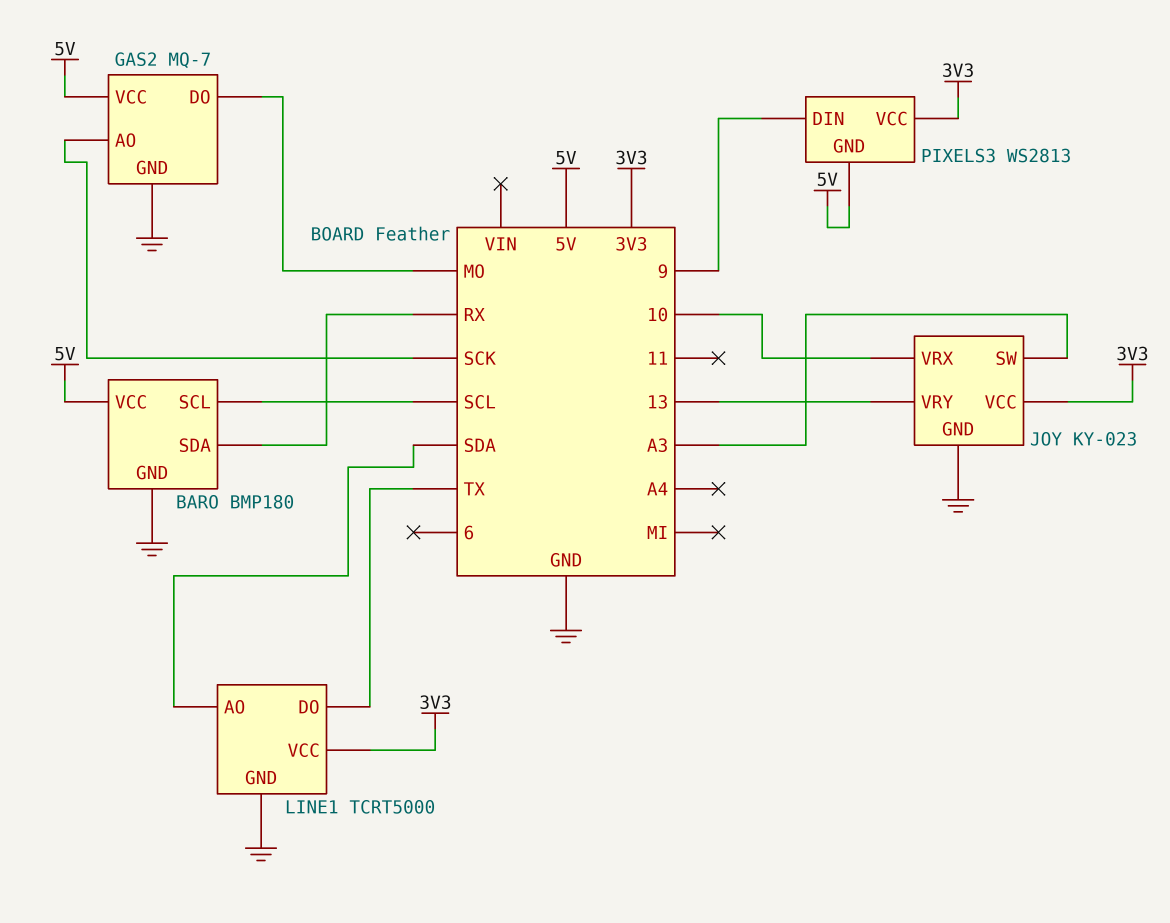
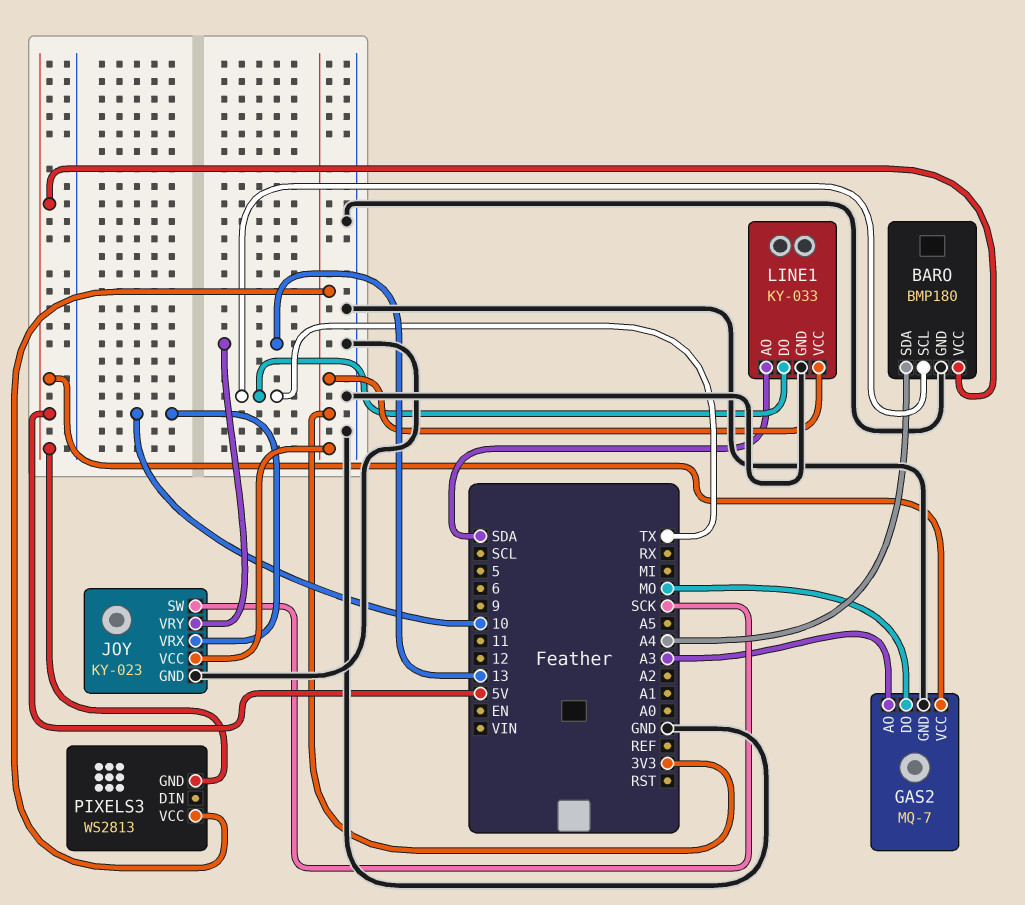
BARO pin SCL: SCL -> TX
BARO pin SDA: RX -> A4
GAS2 pin AO: SCK -> A3
JOY pin SW: A3 -> SCK
LINE1: TCRT5000 -> KY-033
PIXELS3 pin DIN: 9 -> none

